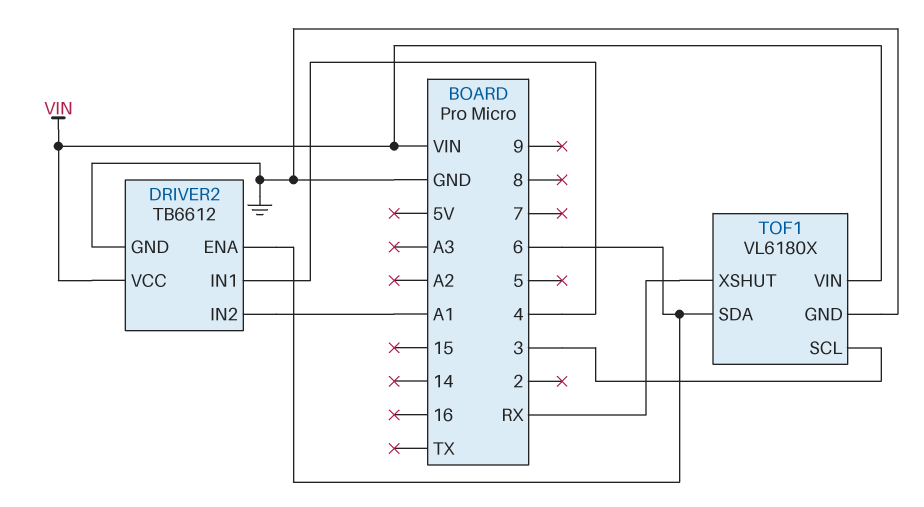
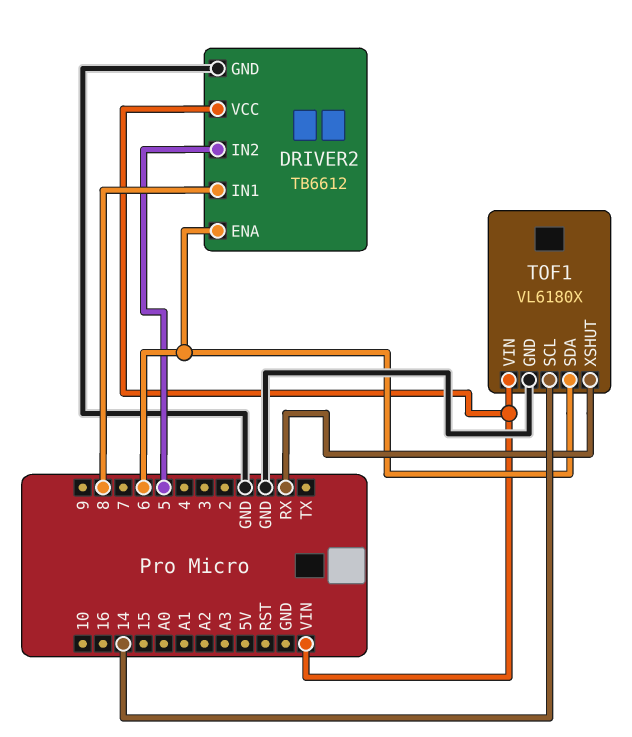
DRIVER2 pin IN1: 4 -> 8
DRIVER2 pin IN2: A1 -> 5
TOF1 pin SCL: 3 -> 14

